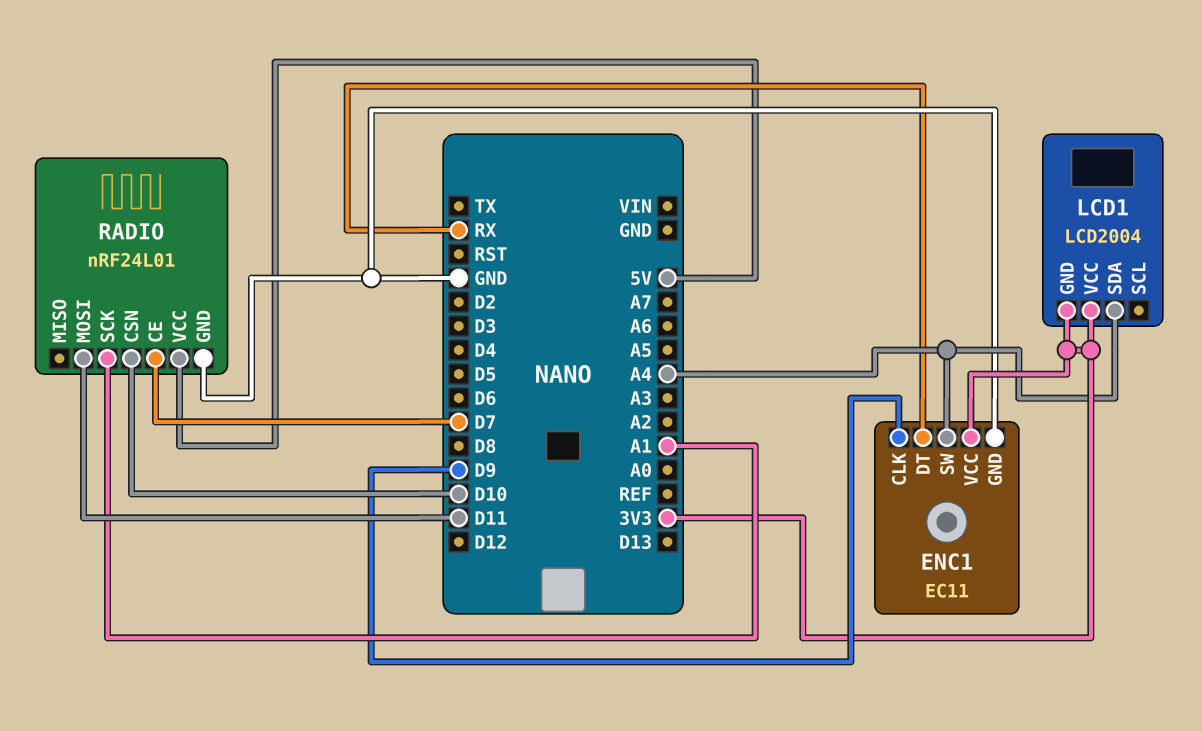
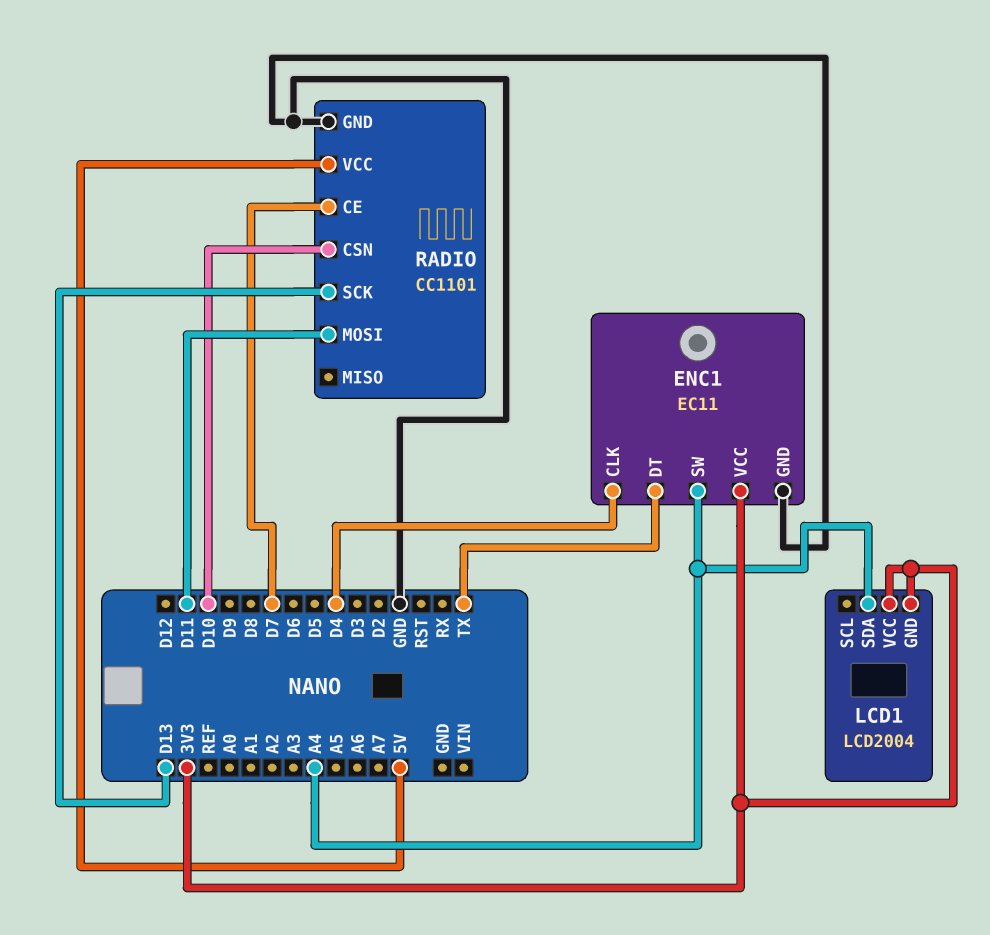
ENC1 pin CLK: D9 -> D4
ENC1 pin DT: RX -> TX
RADIO: nRF24L01 -> CC1101
RADIO pin SCK: A1 -> D13

